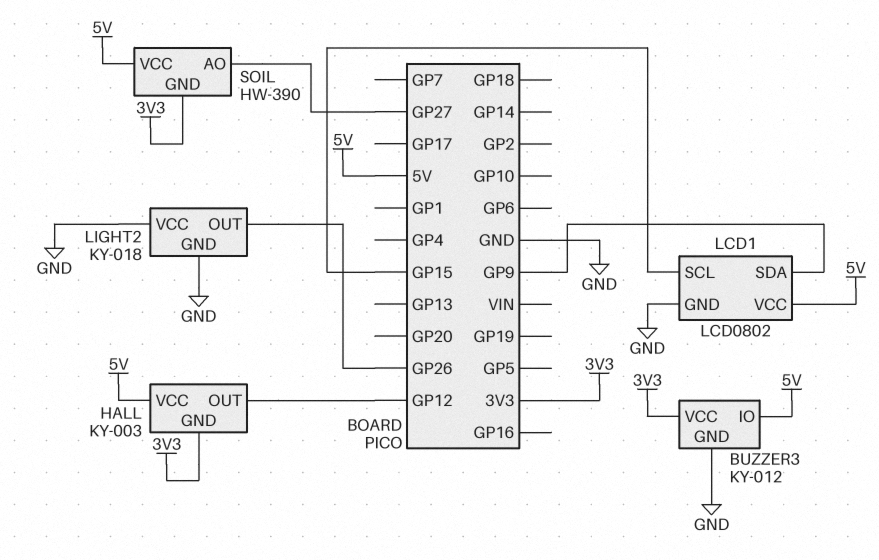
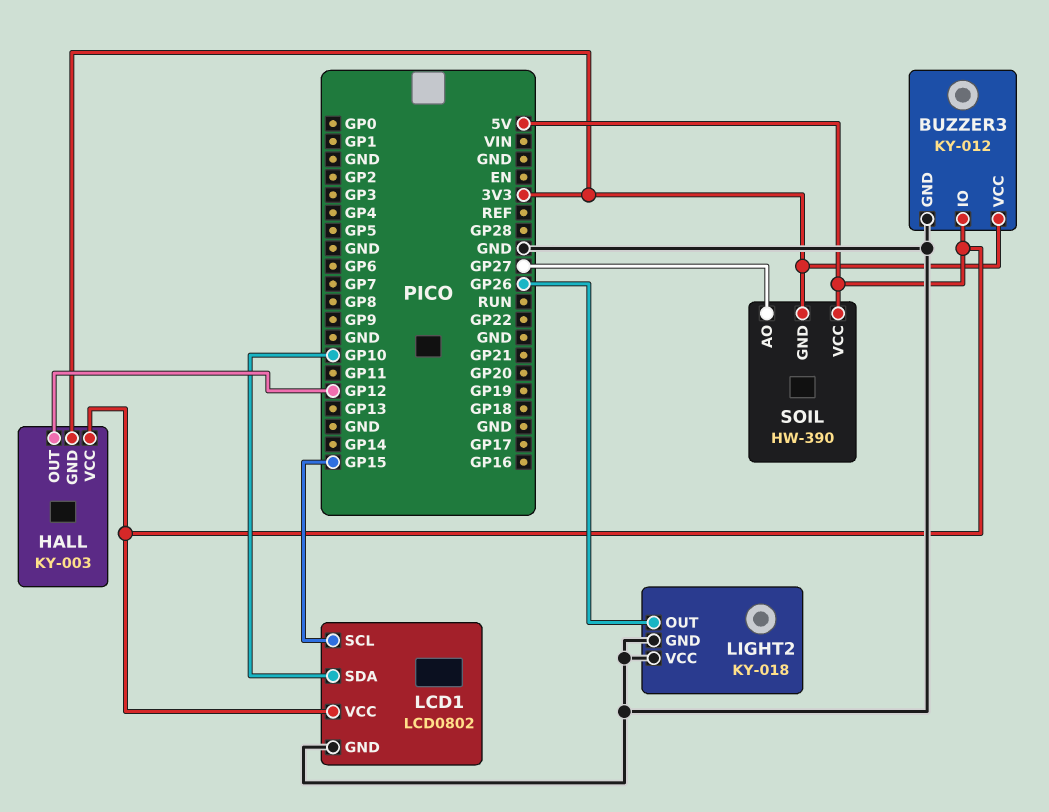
LCD1 pin SDA: GP9 -> GP10

